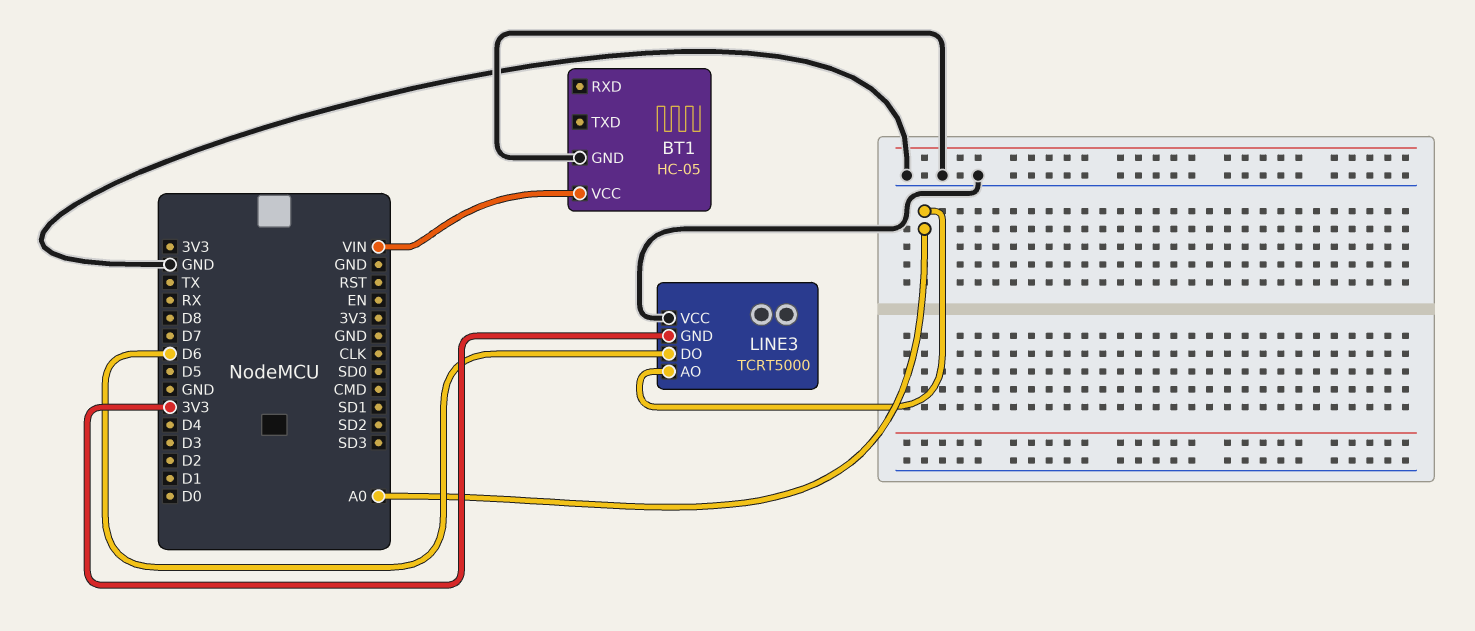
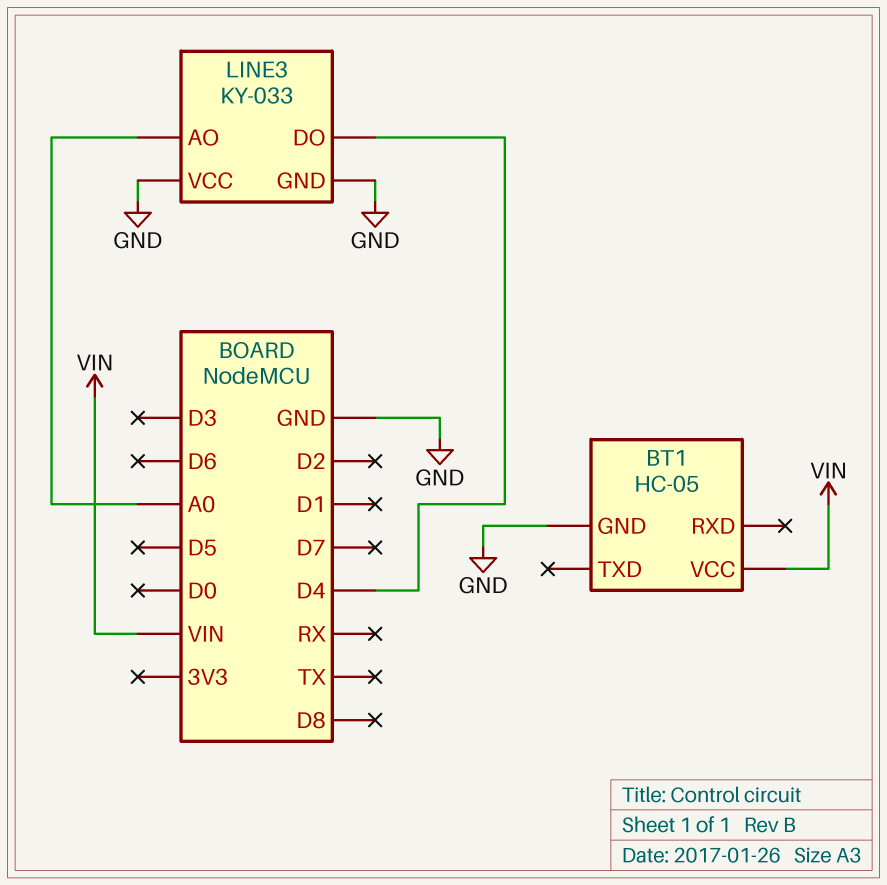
LINE3: TCRT5000 -> KY-033
LINE3 pin DO: D6 -> D4
LINE3 pin GND: 3V3 -> GND

